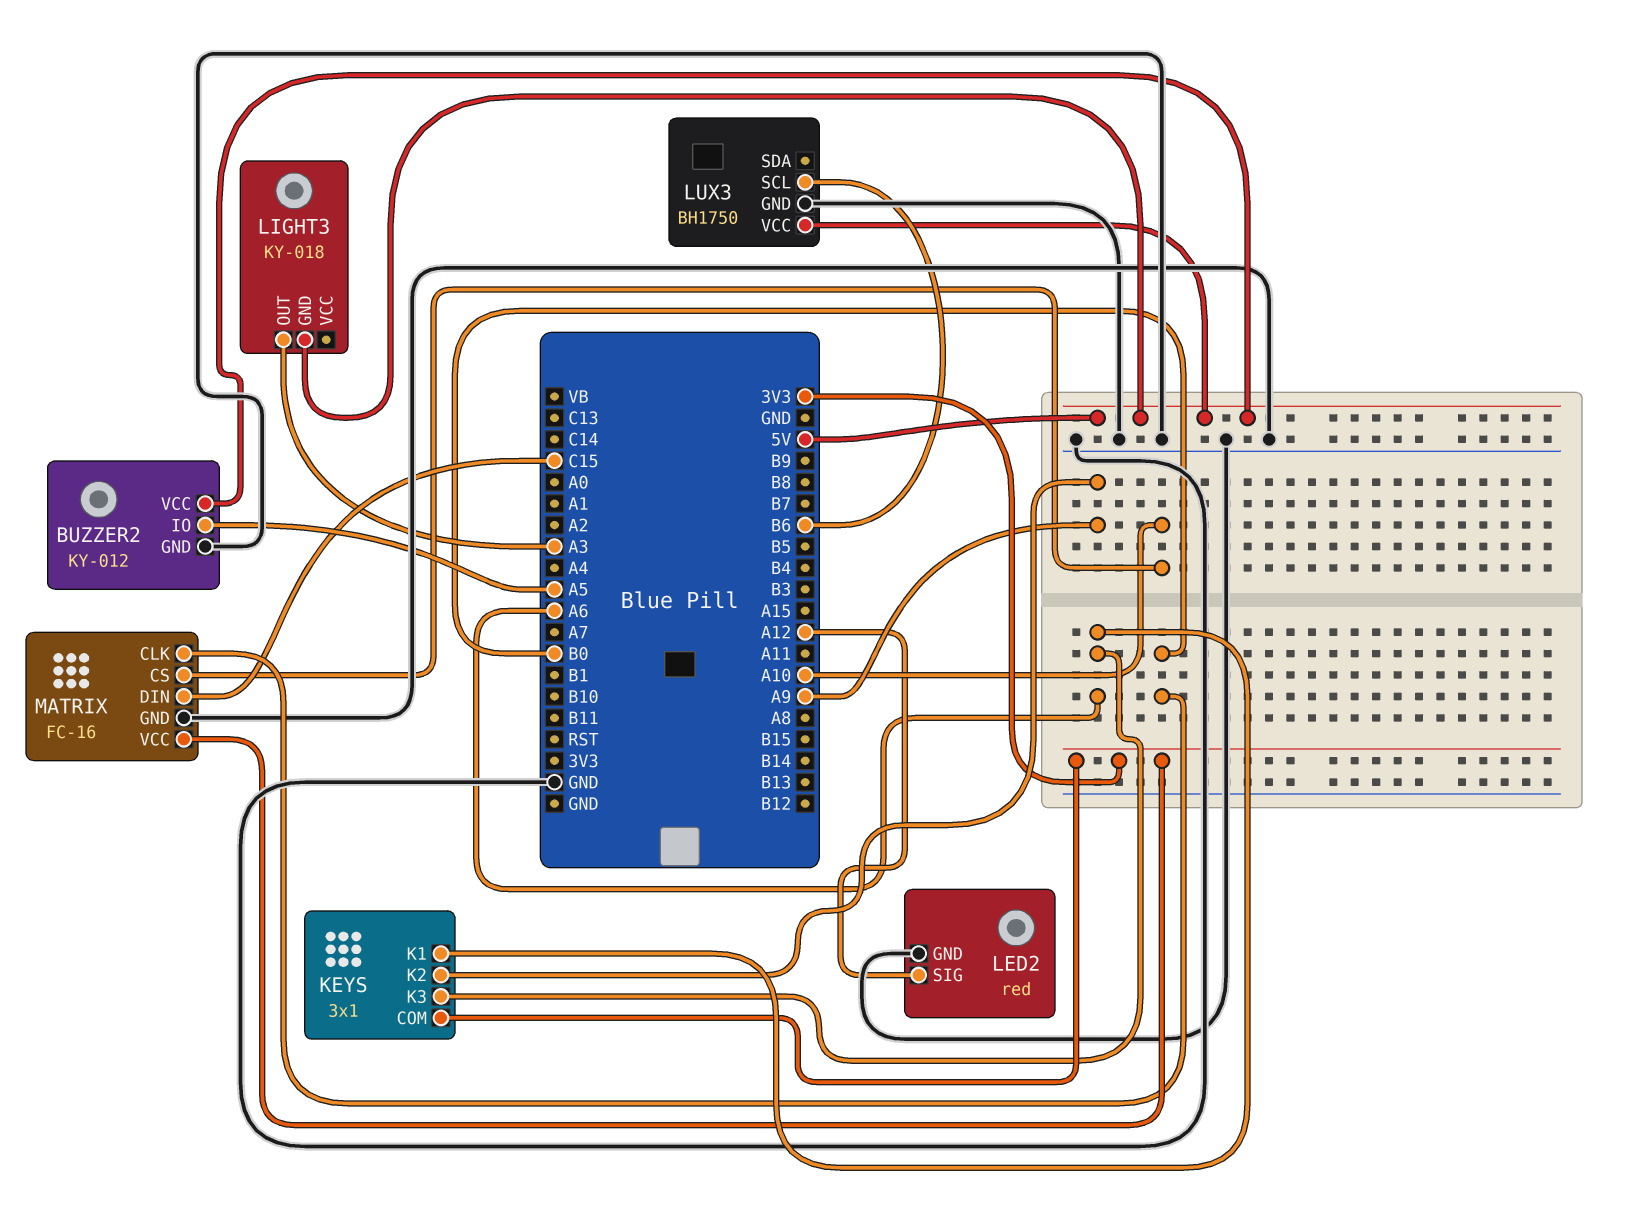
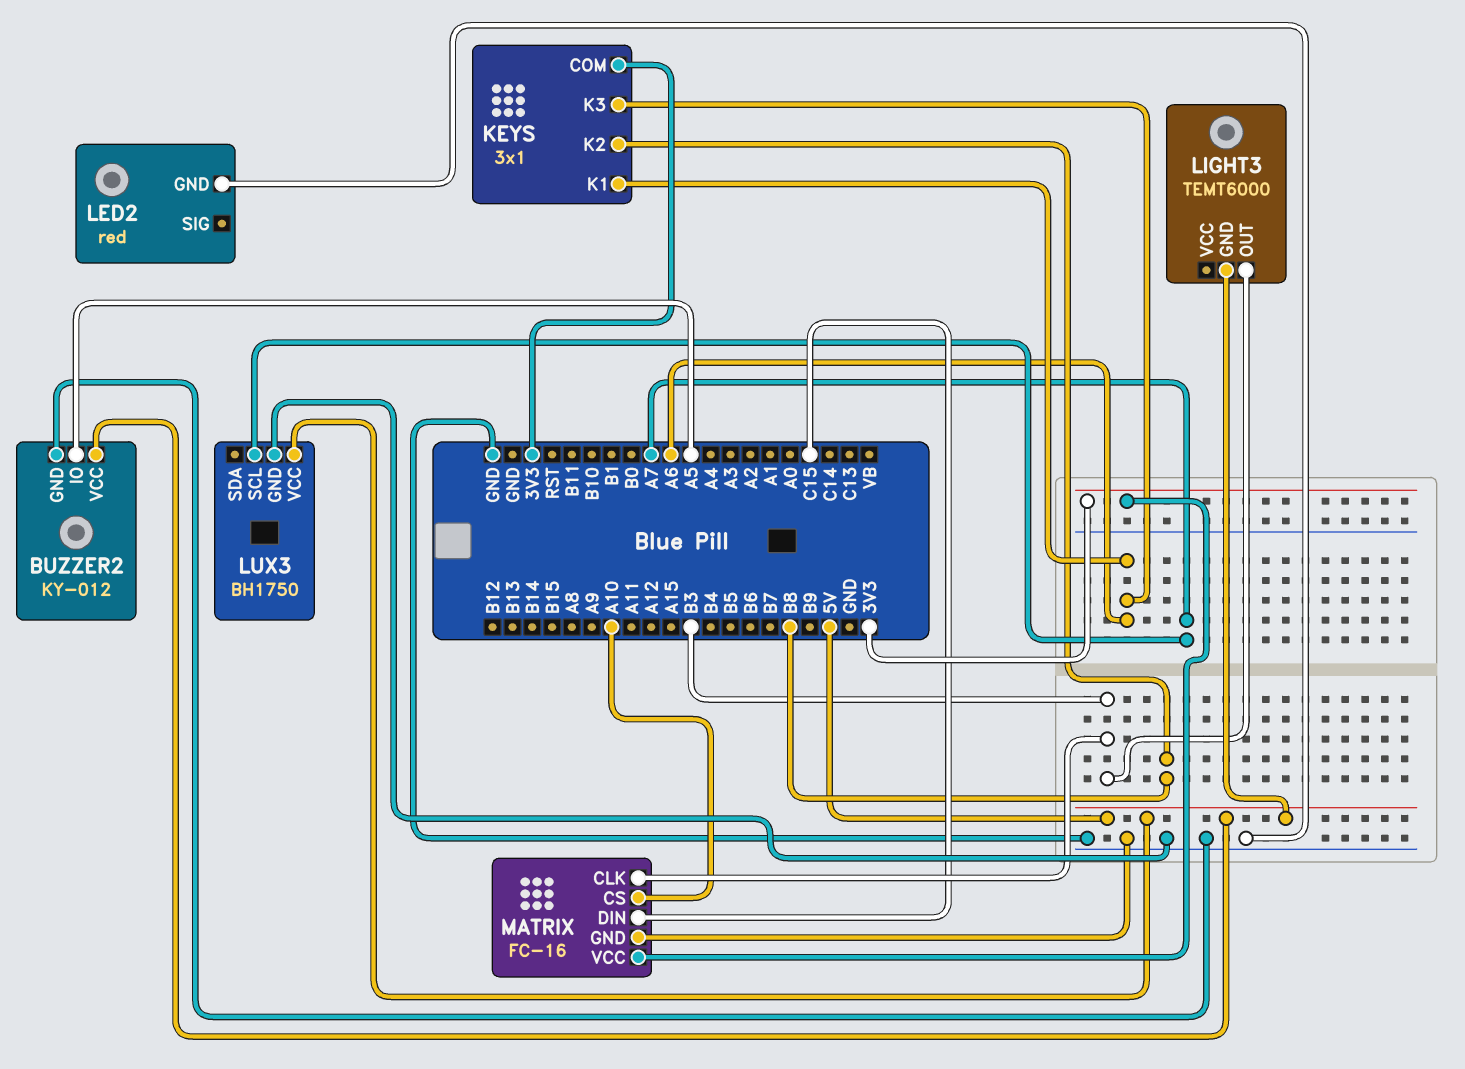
KEYS pin K2: A9 -> B8
LED2 pin SIG: A12 -> none
LIGHT3: KY-018 -> TEMT6000
LIGHT3 pin OUT: A3 -> B3
LUX3 pin SCL: B6 -> A7
MATRIX pin CLK: B0 -> B3

